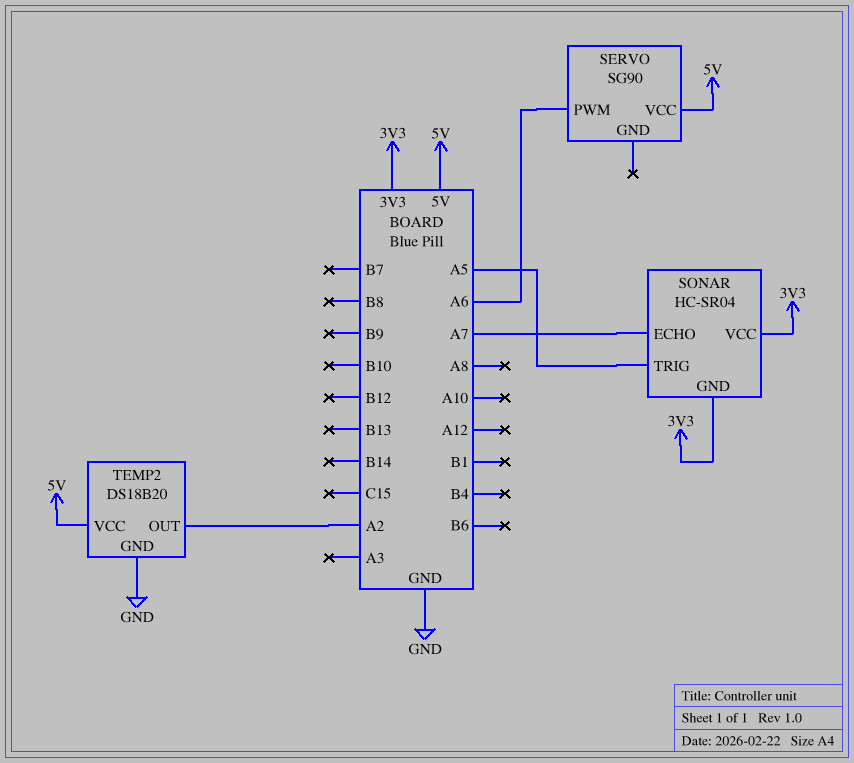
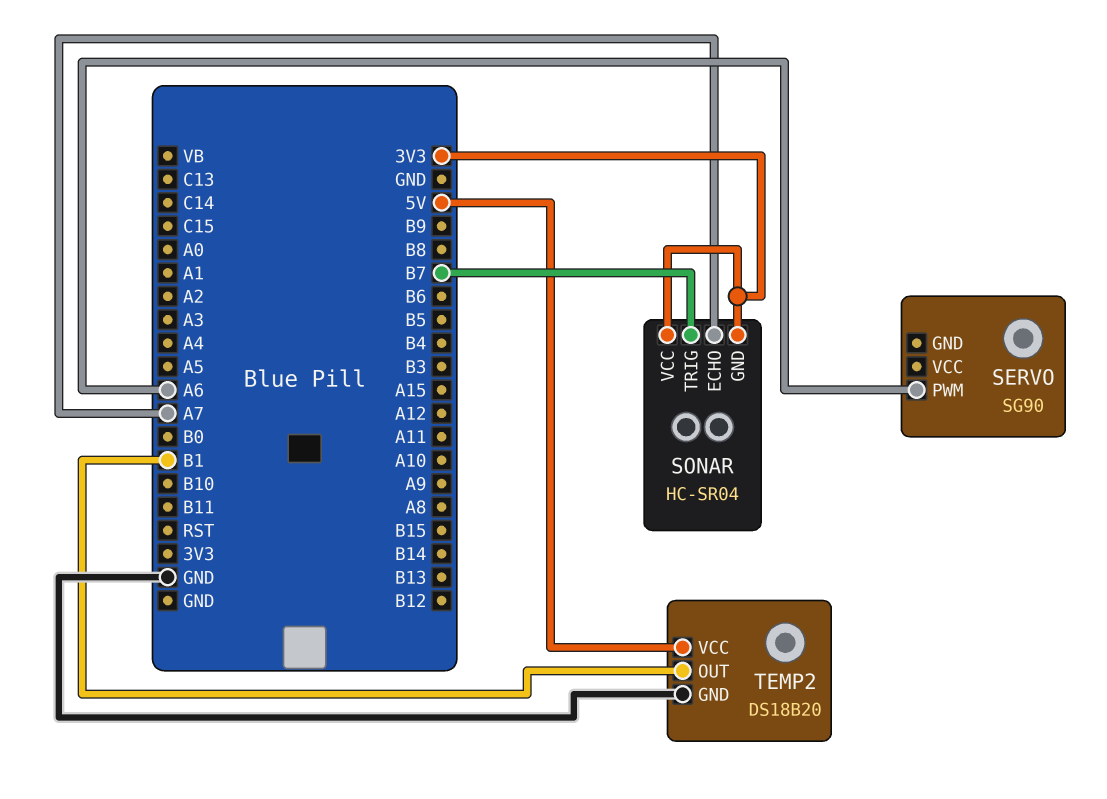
SERVO pin VCC: 5V -> none
SONAR pin TRIG: A5 -> B7
TEMP2 pin OUT: A2 -> B1

